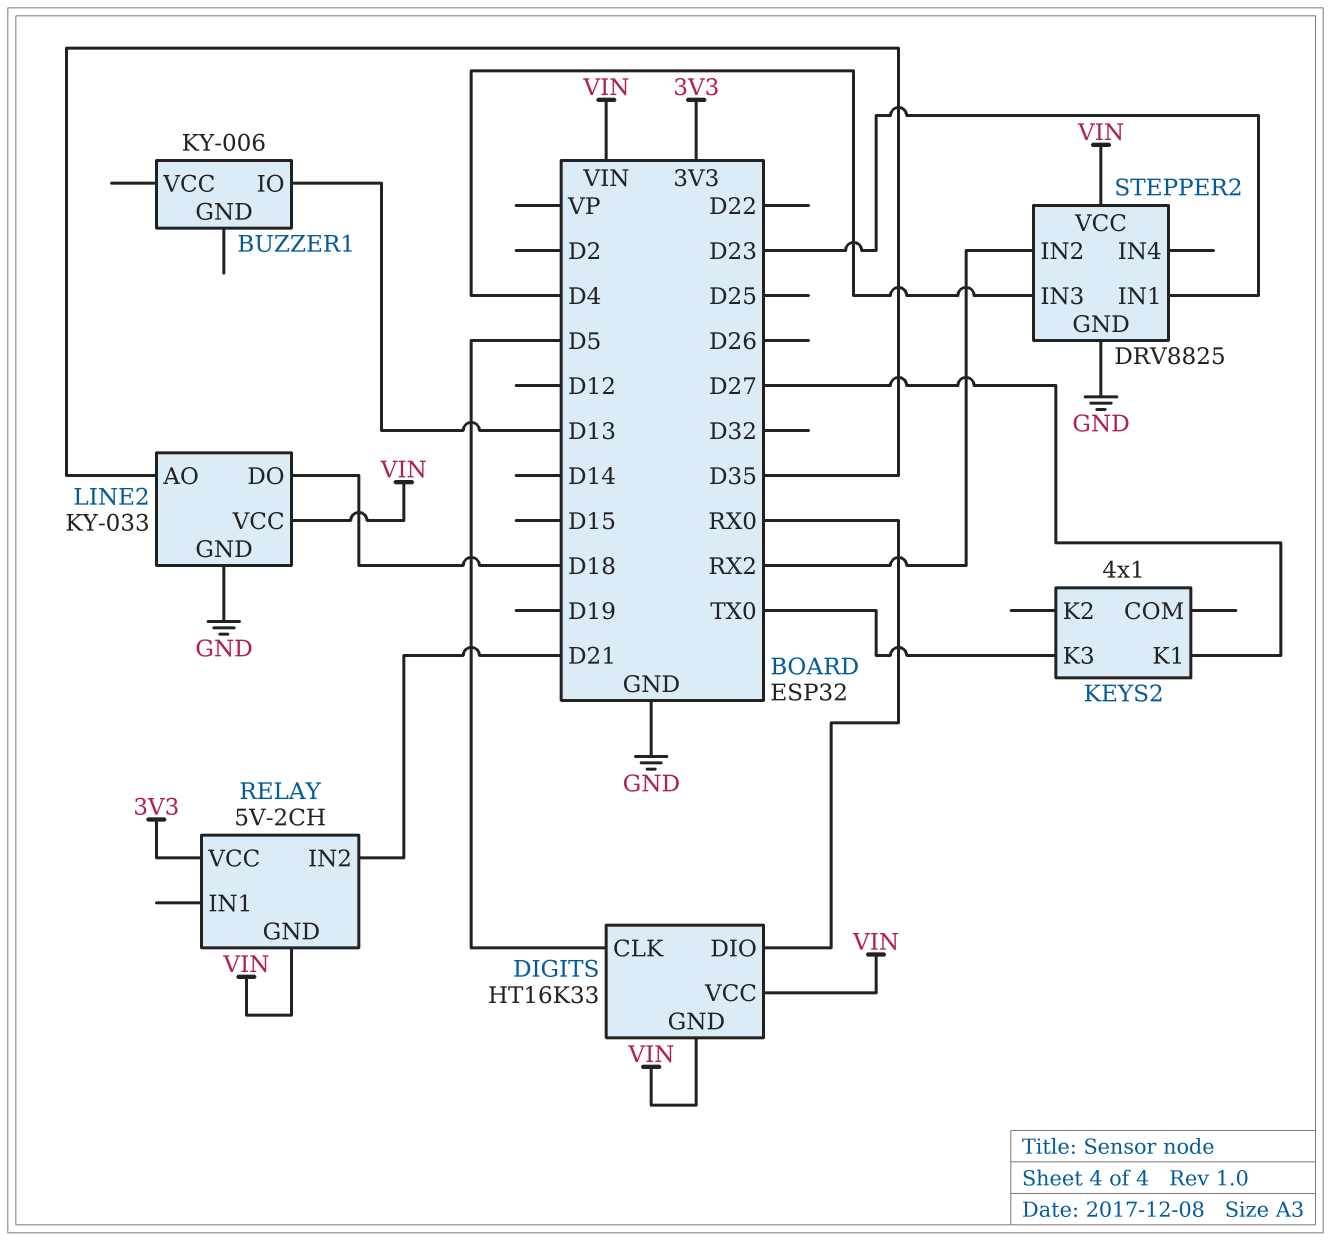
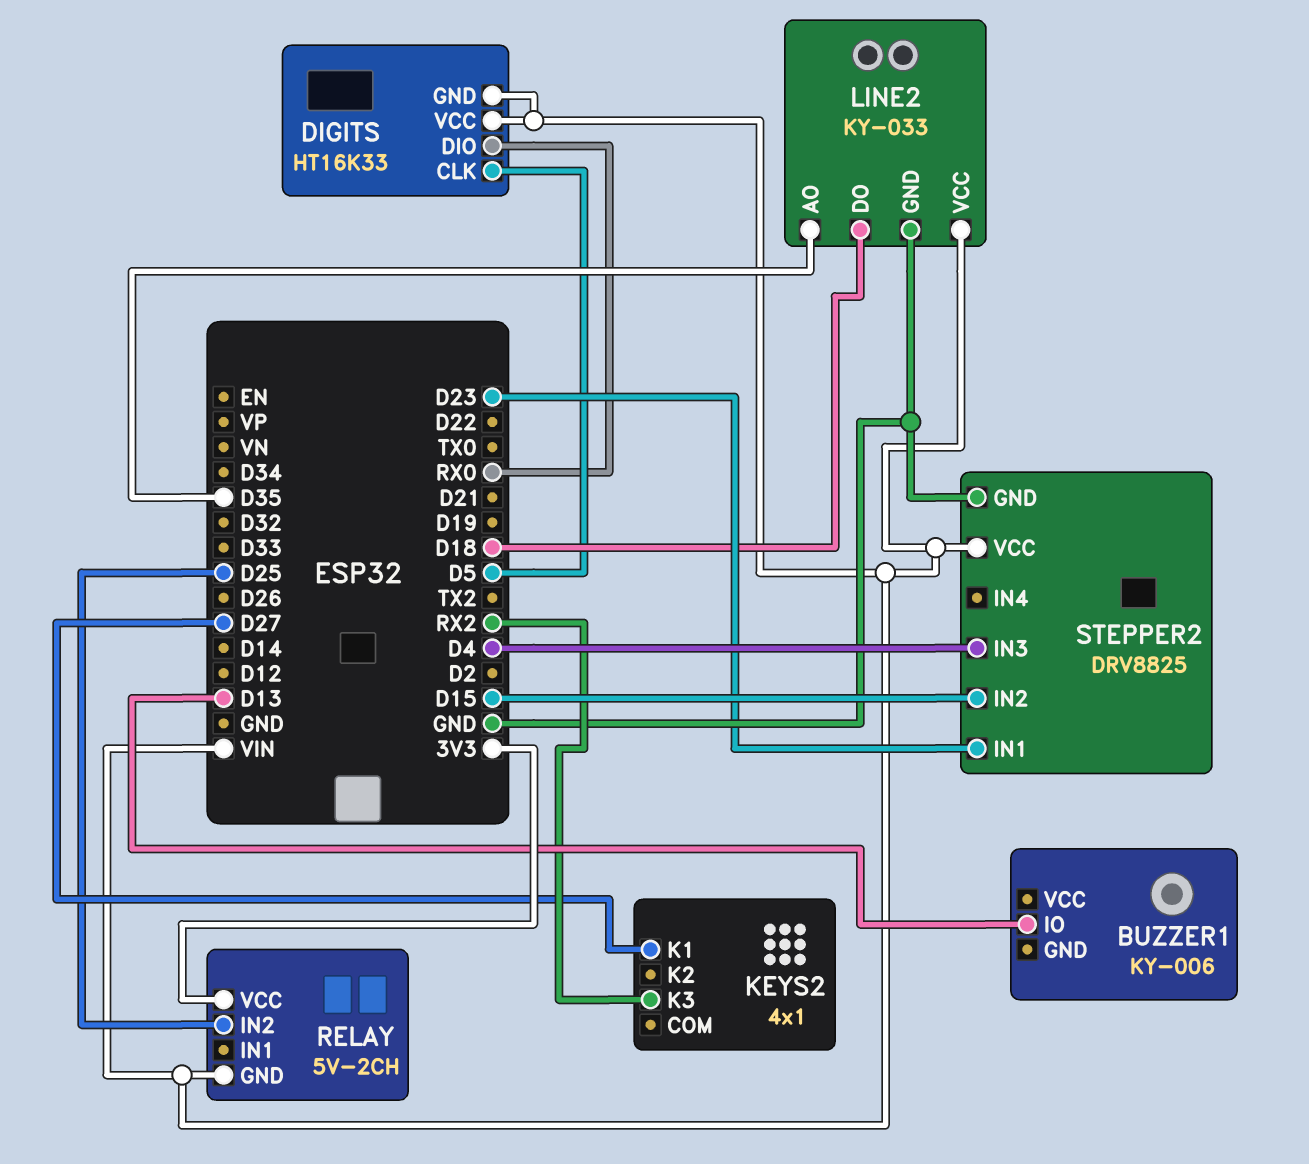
KEYS2 pin K3: TX0 -> RX2
RELAY pin IN2: D21 -> D25
STEPPER2 pin IN2: RX2 -> D15

